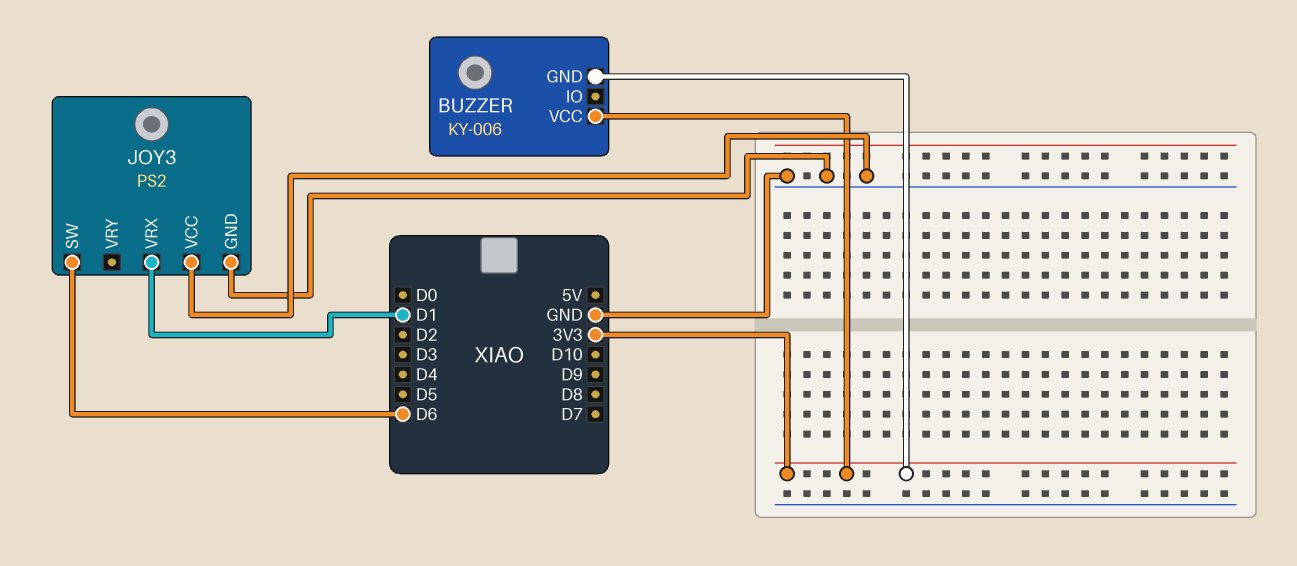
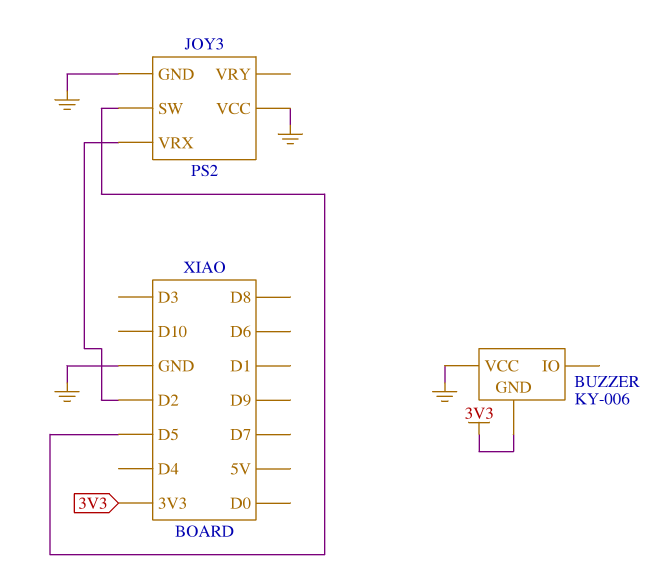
BUZZER pin VCC: 3V3 -> GND
JOY3 pin SW: D6 -> D5
JOY3 pin VRX: D1 -> D2

